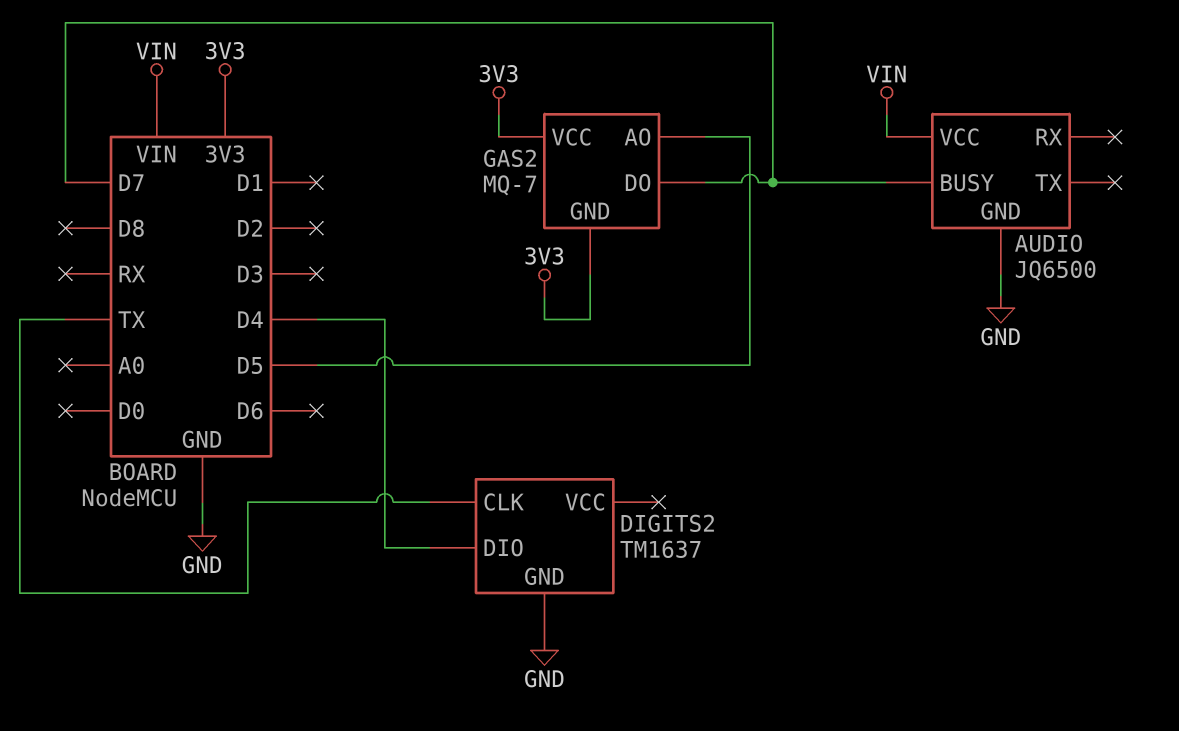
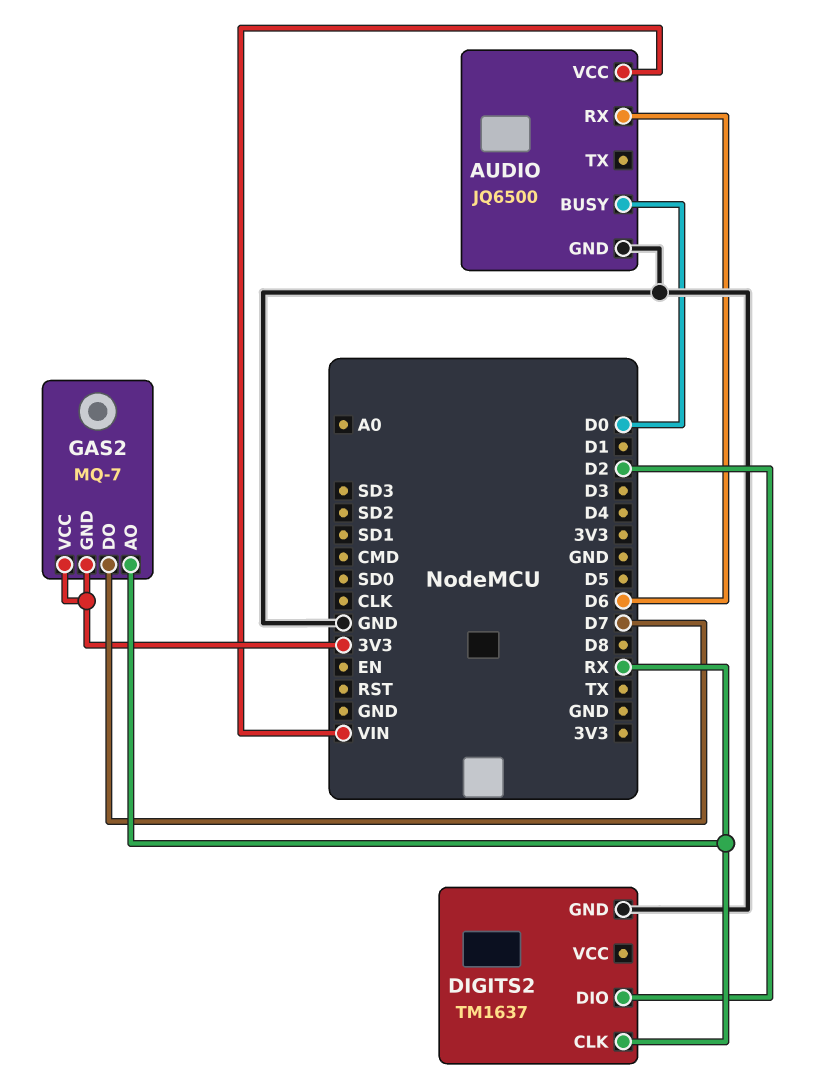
AUDIO pin BUSY: D7 -> D0
AUDIO pin RX: none -> D6
DIGITS2 pin CLK: TX -> RX
DIGITS2 pin DIO: D4 -> D2
GAS2 pin AO: D5 -> RX

